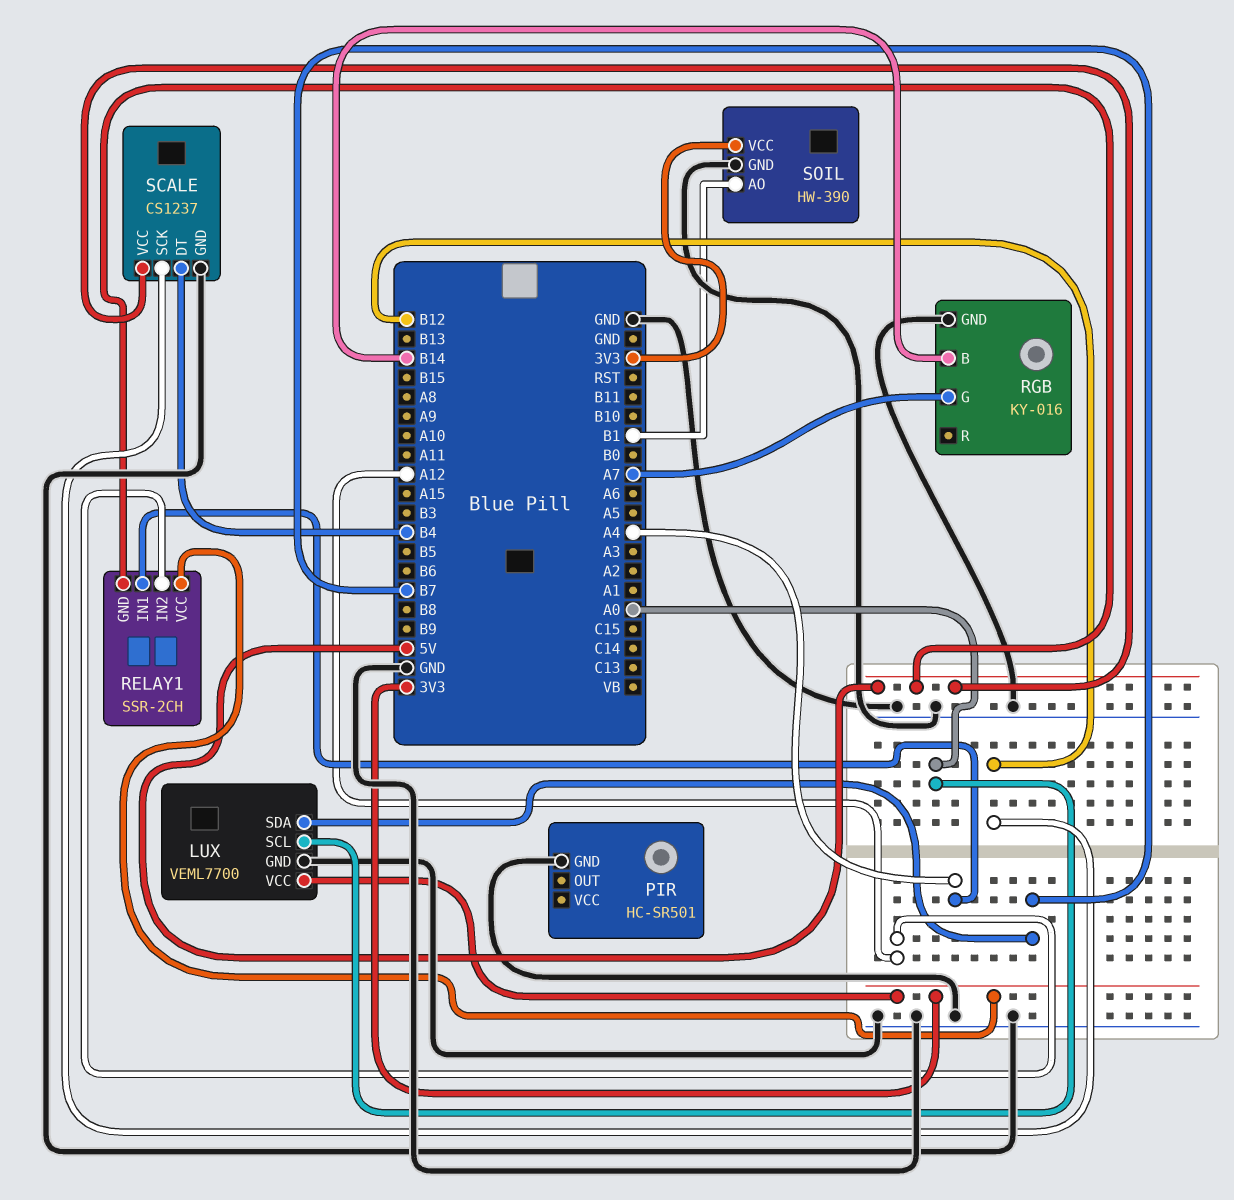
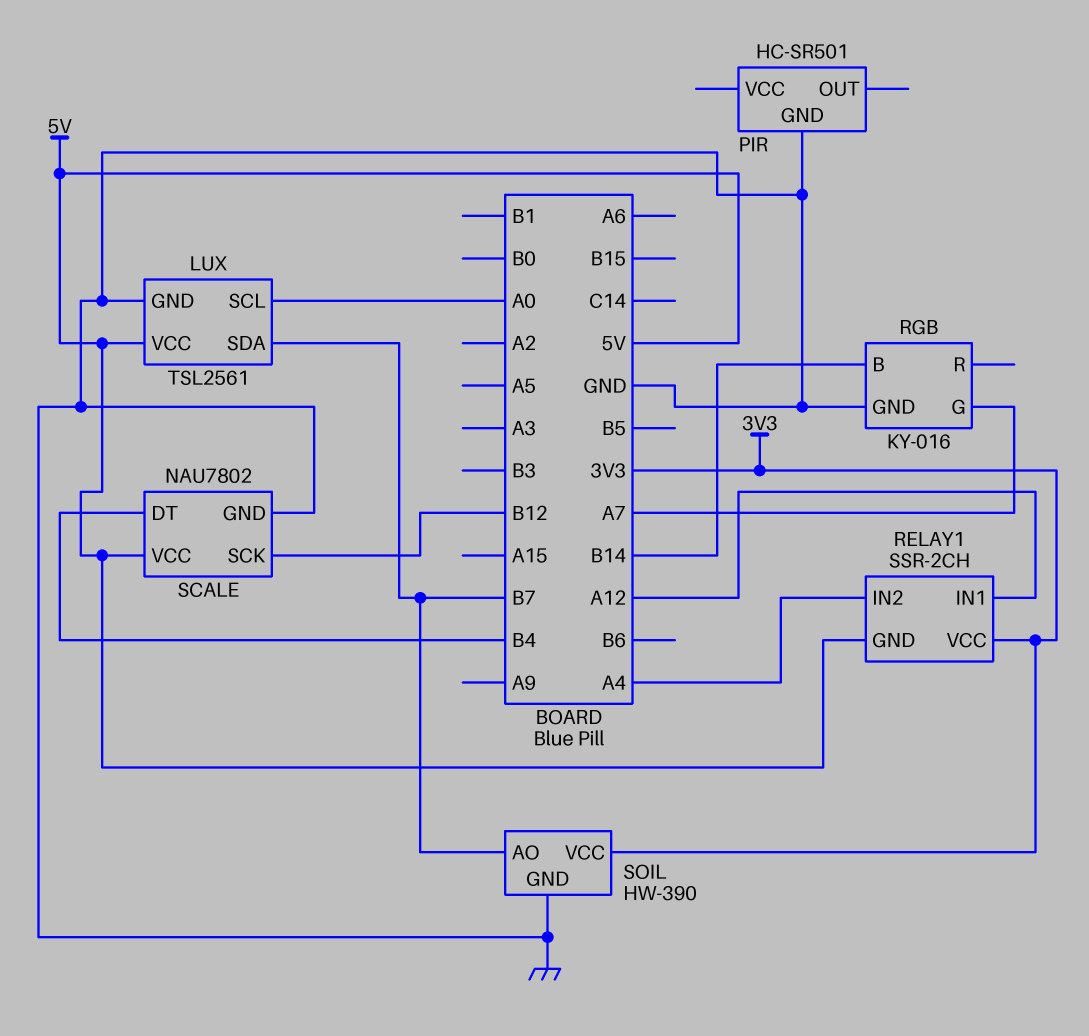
LUX: VEML7700 -> TSL2561
LUX pin VCC: 3V3 -> 5V
RELAY1 pin IN1: A4 -> A12
RELAY1 pin IN2: A12 -> A4
SCALE: CS1237 -> NAU7802
SOIL pin AO: B1 -> B7

